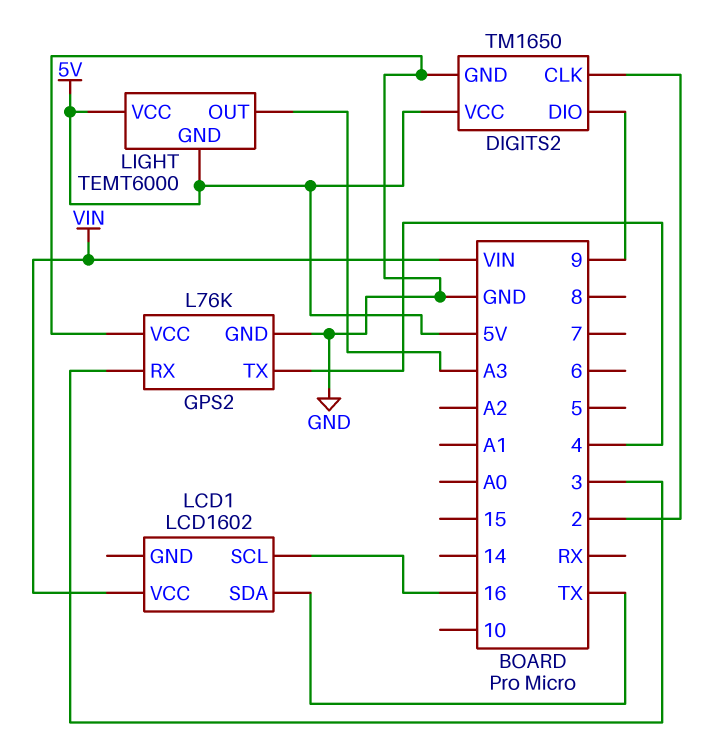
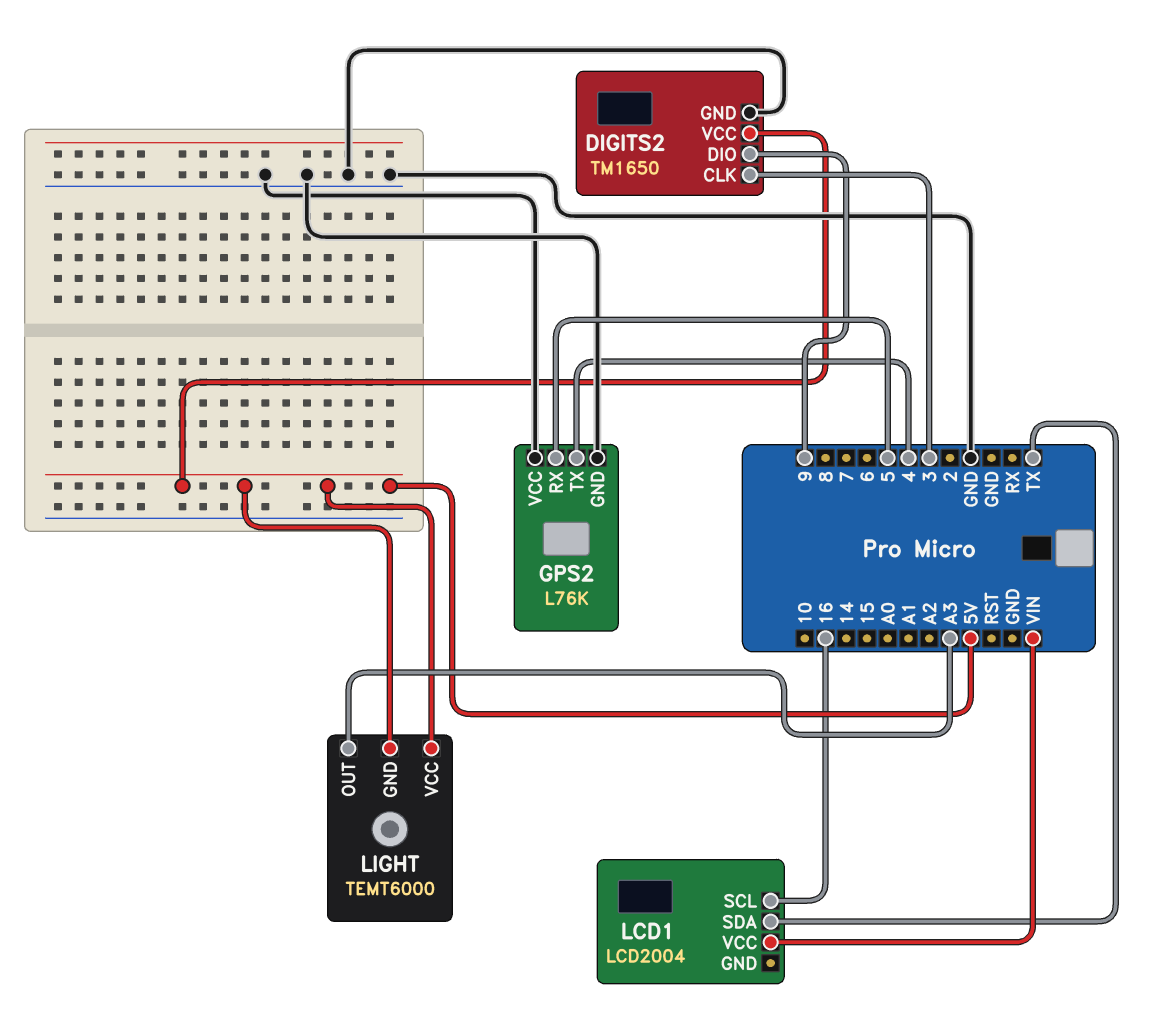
DIGITS2 pin CLK: 2 -> 3
GPS2 pin RX: 3 -> 5
LCD1: LCD1602 -> LCD2004

